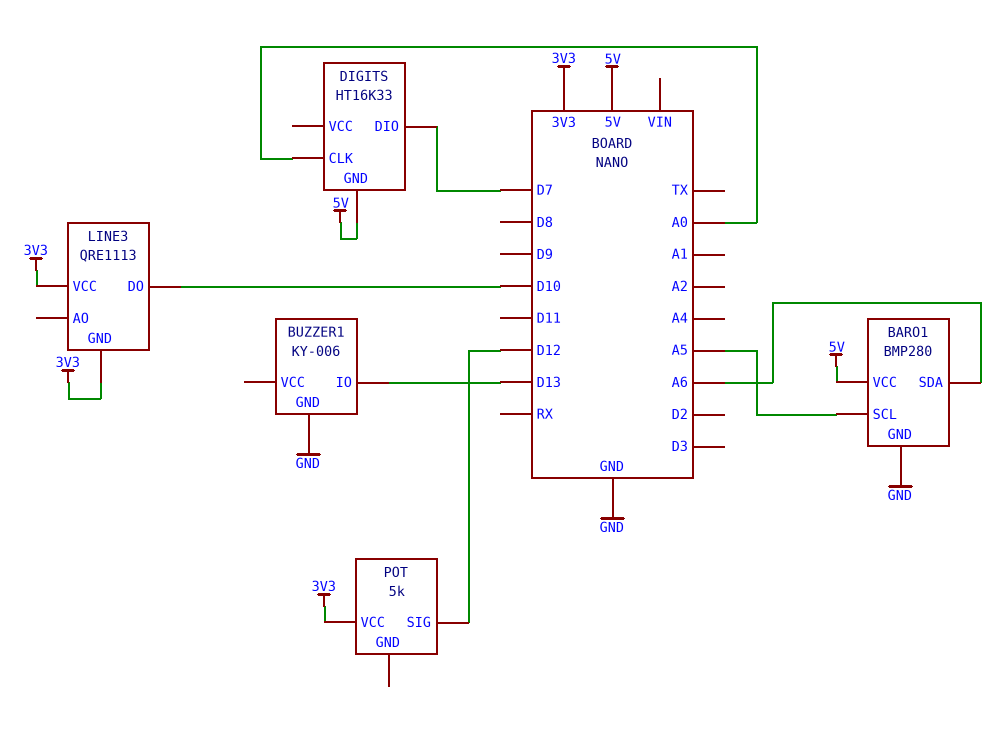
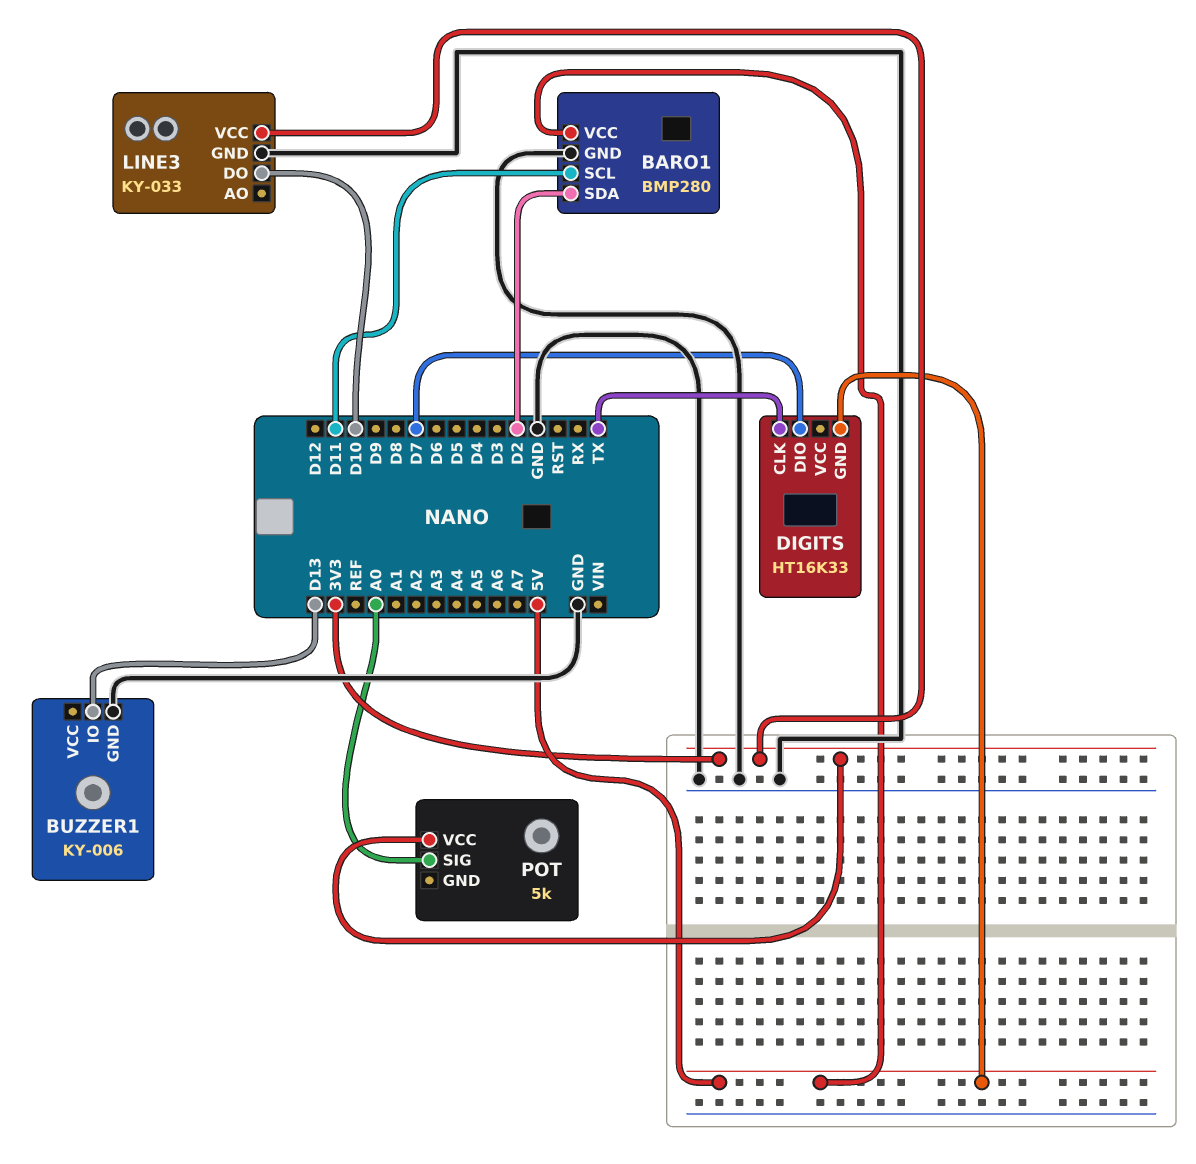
BARO1 pin SCL: A5 -> D11
BARO1 pin SDA: A6 -> D2
DIGITS pin CLK: A0 -> TX
LINE3: QRE1113 -> KY-033
LINE3 pin GND: 3V3 -> GND
POT pin SIG: D12 -> A0

